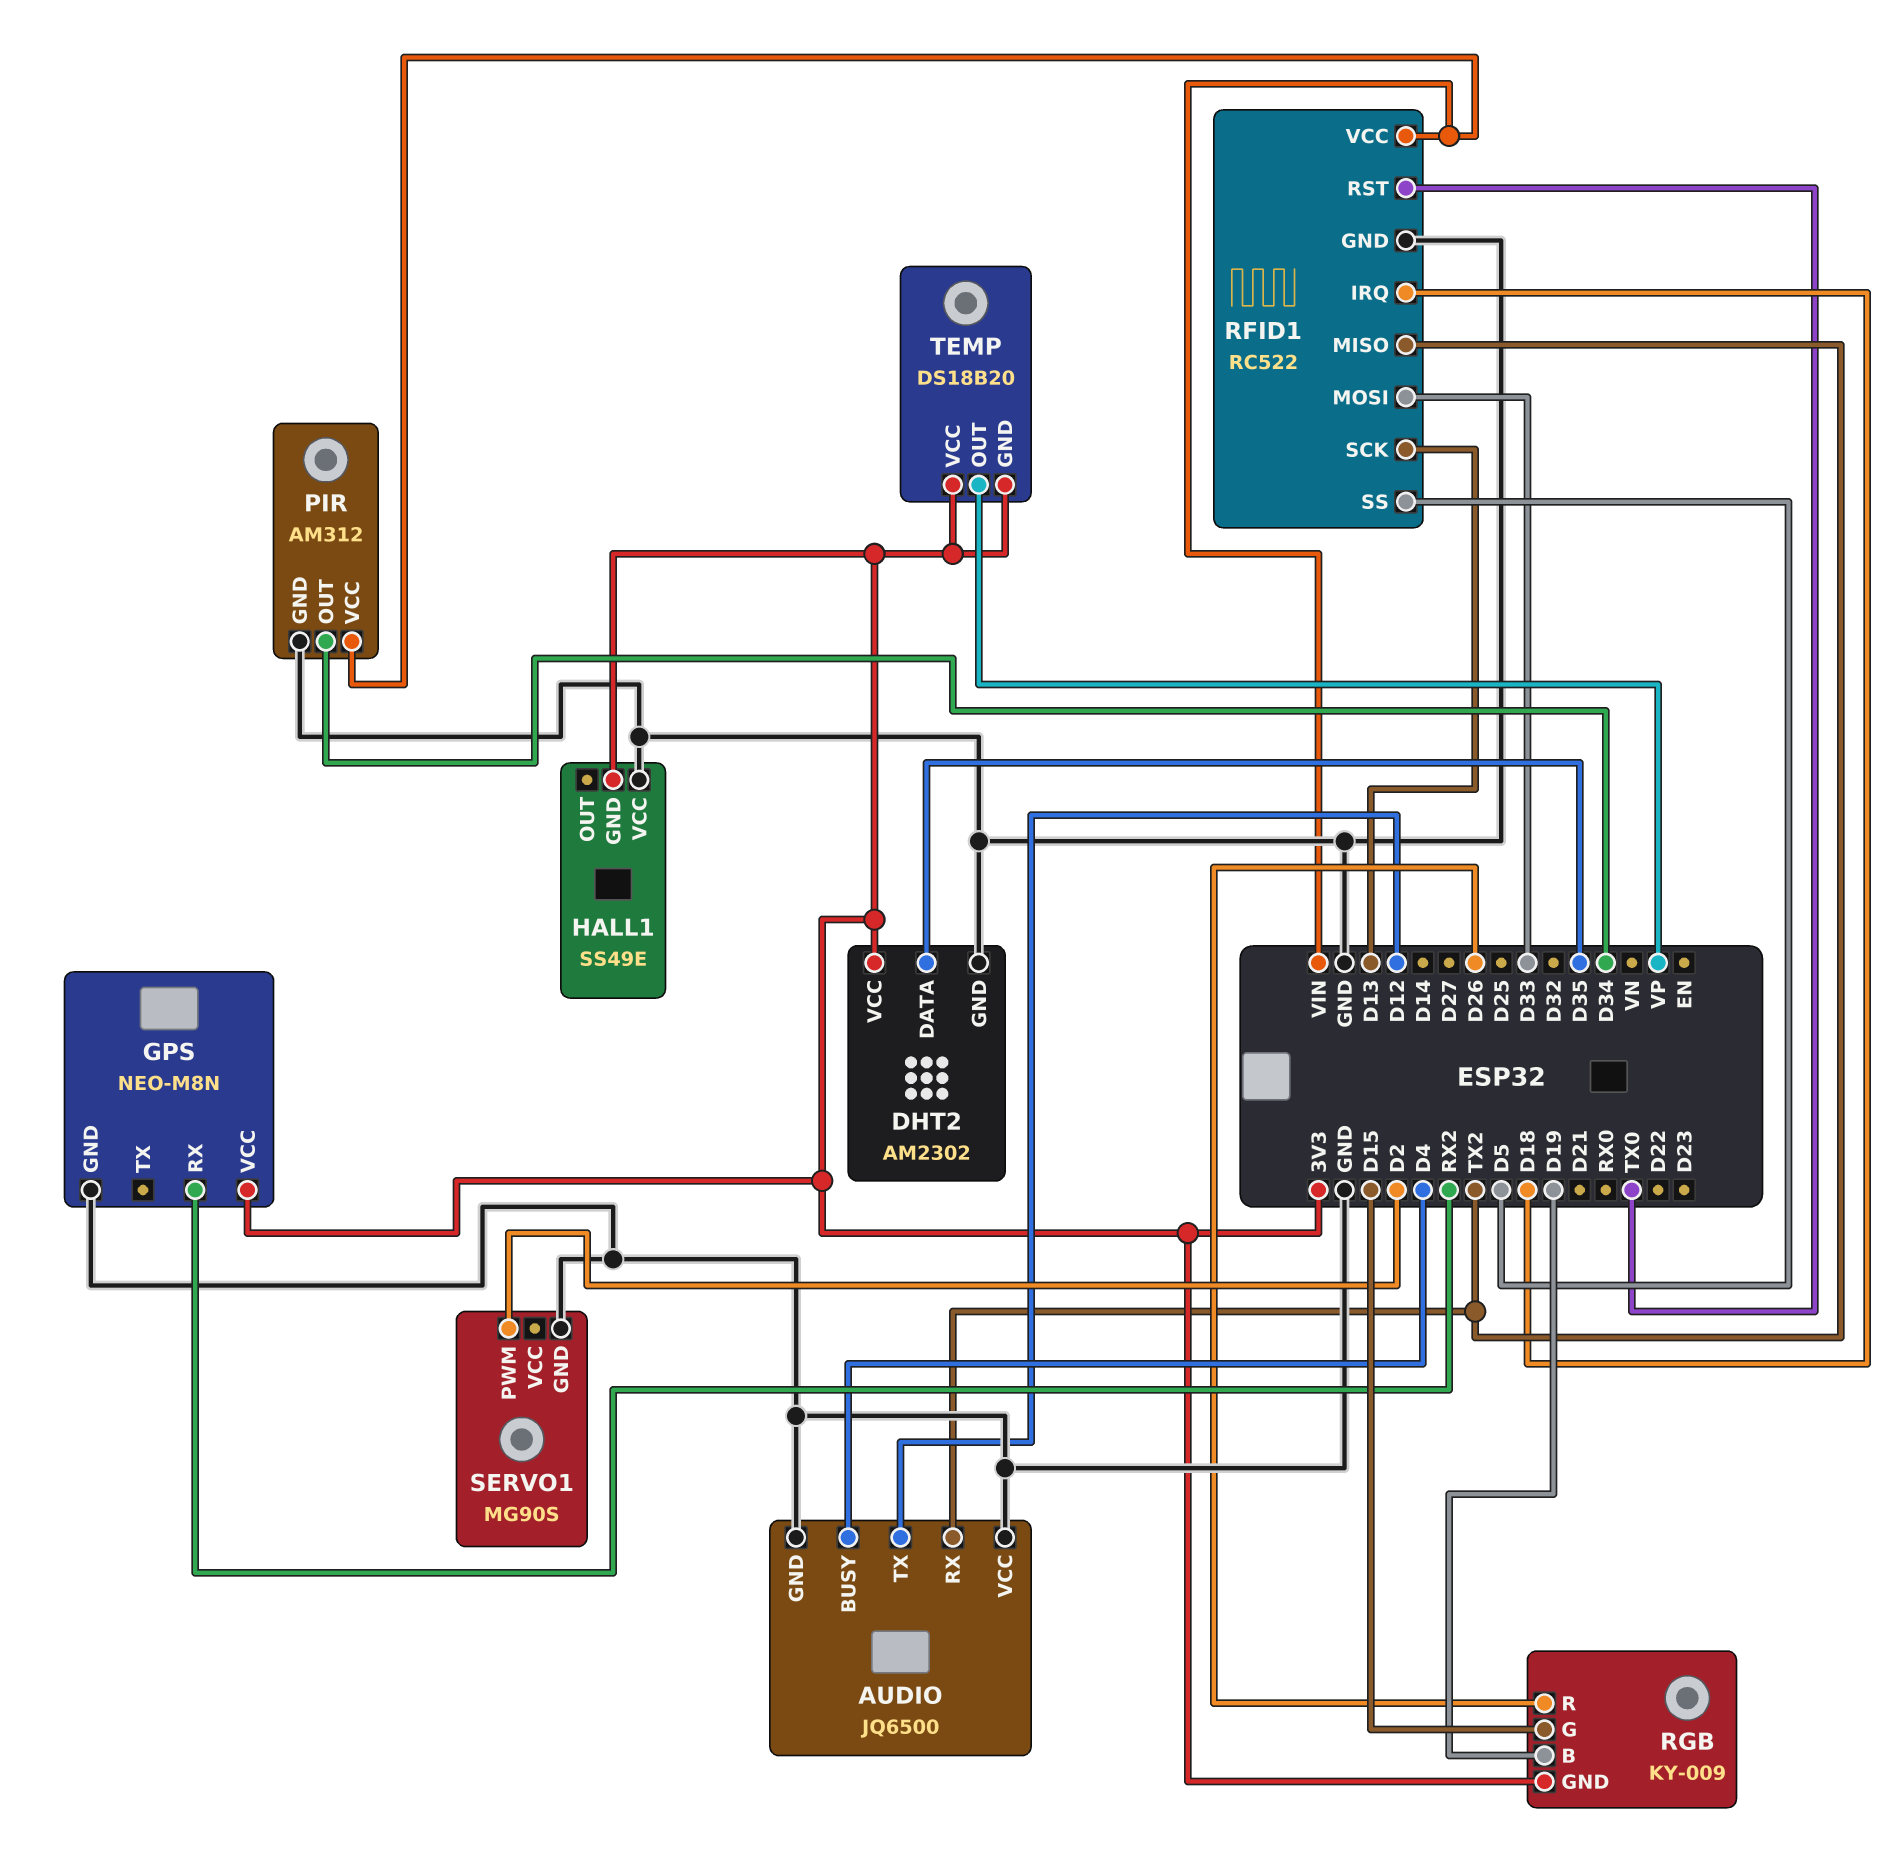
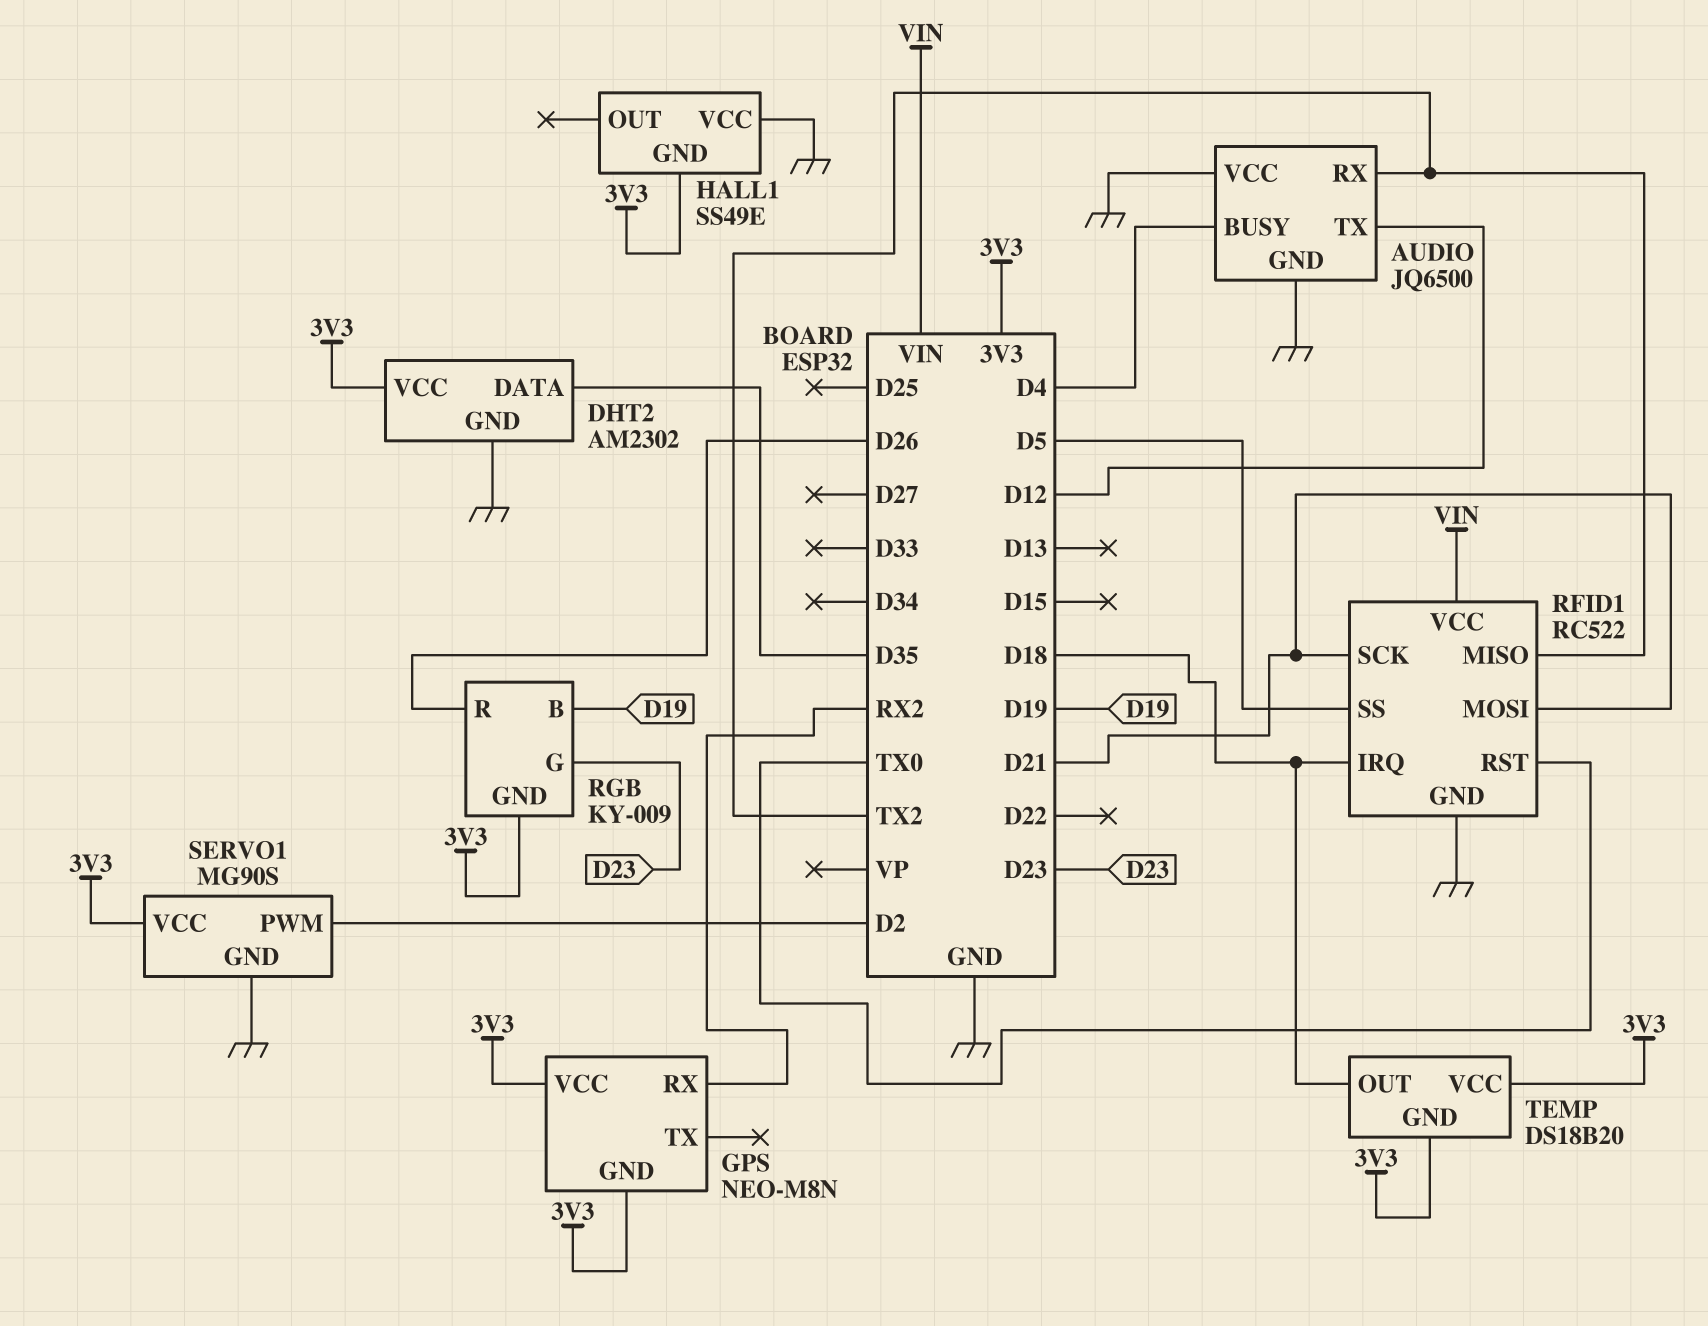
GPS pin GND: GND -> 3V3
PIR: AM312 -> none
PIR pin GND: GND -> none
PIR pin OUT: D34 -> none
PIR pin VCC: VIN -> none
RFID1 pin MOSI: D33 -> D21
RFID1 pin SCK: D13 -> D21
RGB pin G: D15 -> D23
SERVO1 pin VCC: none -> 3V3
TEMP pin OUT: VP -> D18

